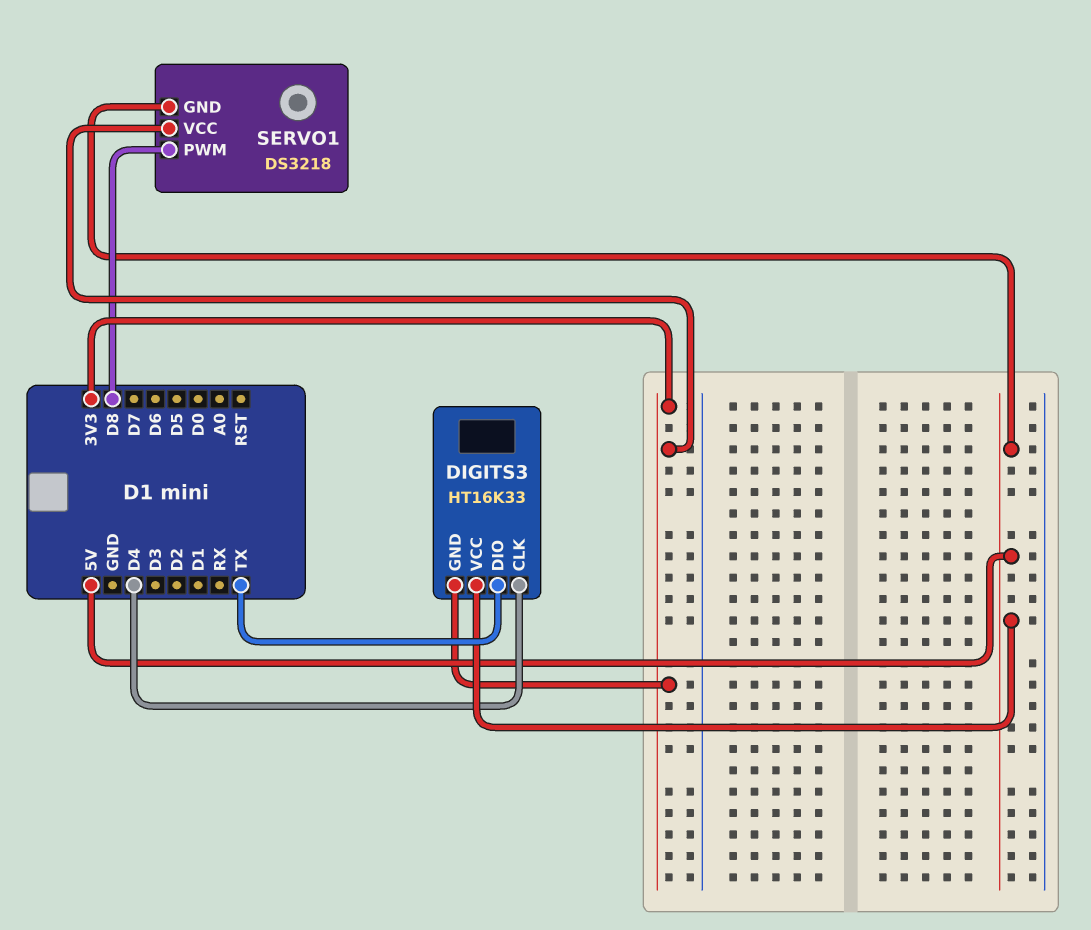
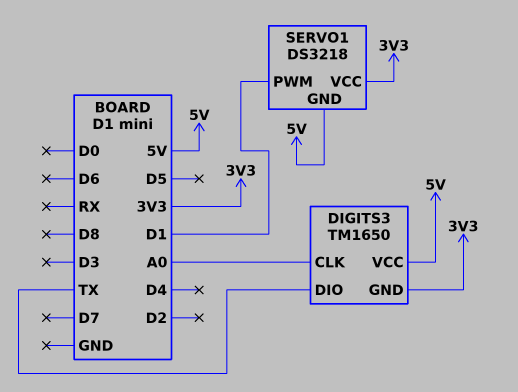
DIGITS3: HT16K33 -> TM1650
DIGITS3 pin CLK: D4 -> A0
SERVO1 pin PWM: D8 -> D1

